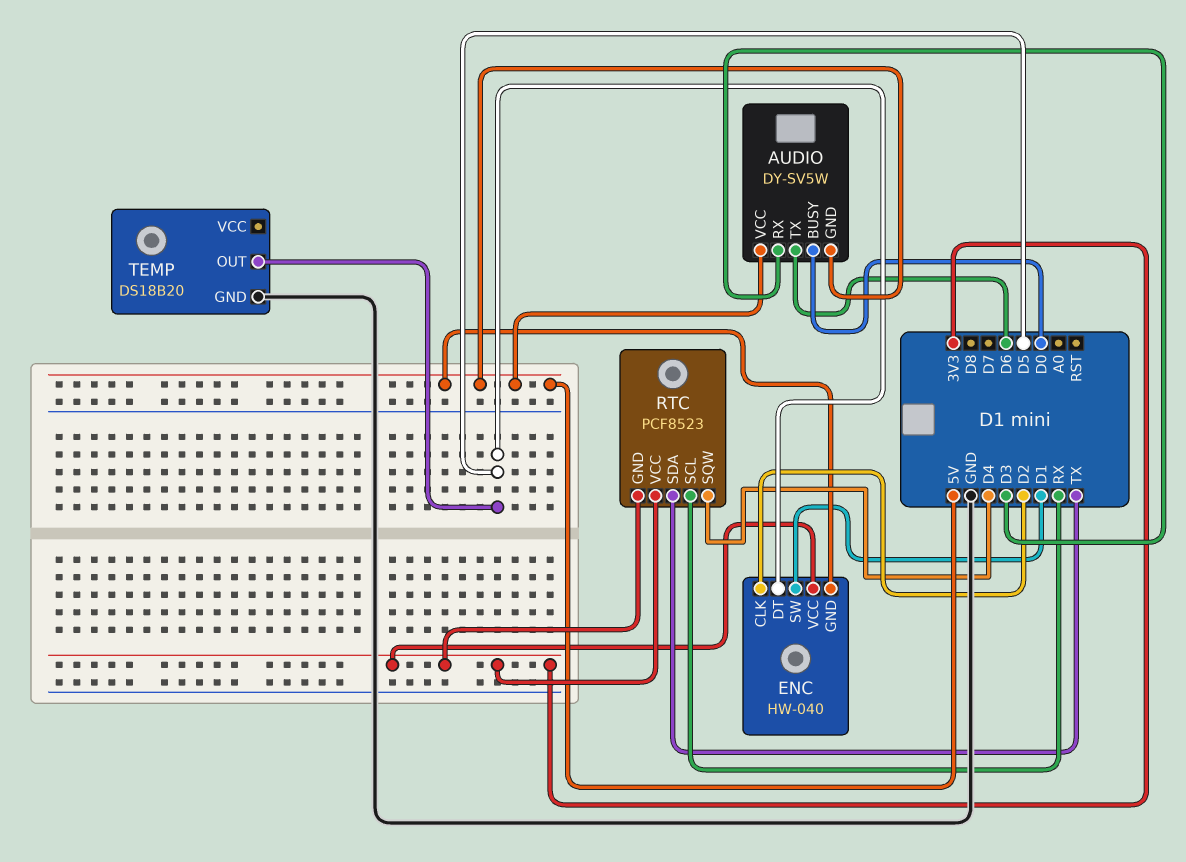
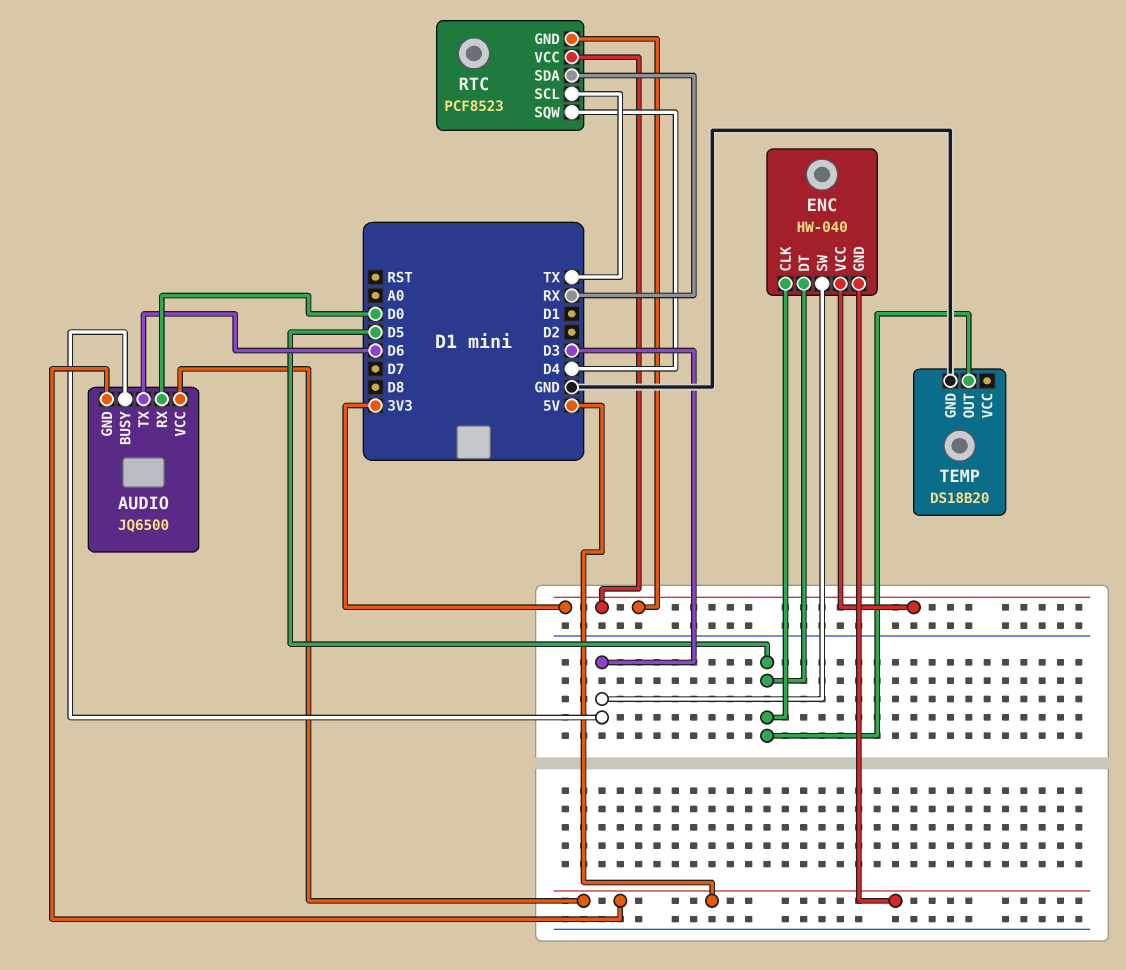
AUDIO: DY-SV5W -> JQ6500
AUDIO pin BUSY: D0 -> D3
AUDIO pin RX: D3 -> D0
ENC pin CLK: D2 -> D5
ENC pin SW: D1 -> D3
RTC pin SCL: RX -> TX
RTC pin SDA: TX -> RX

